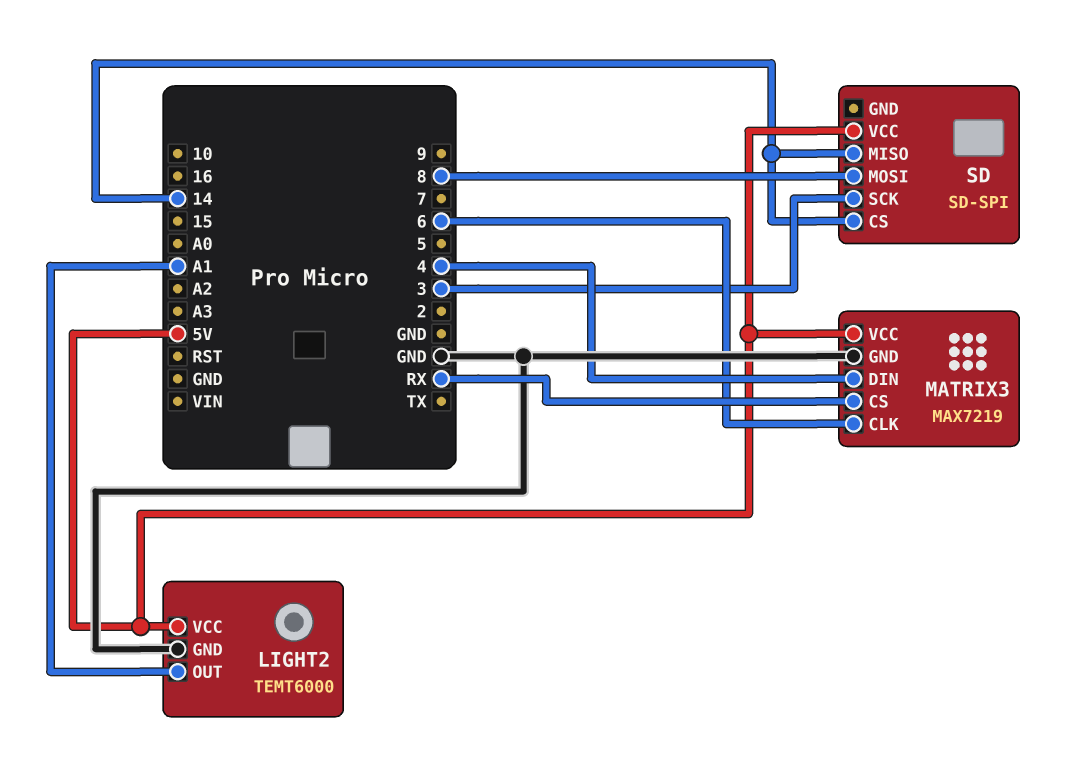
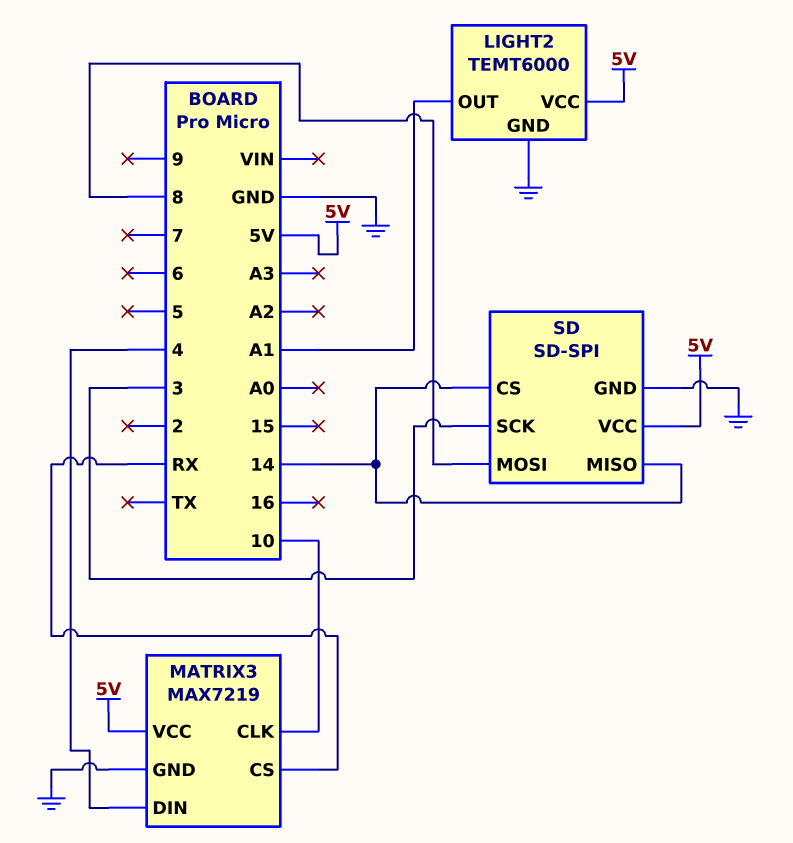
MATRIX3 pin CLK: 6 -> 10
SD pin GND: none -> GND

